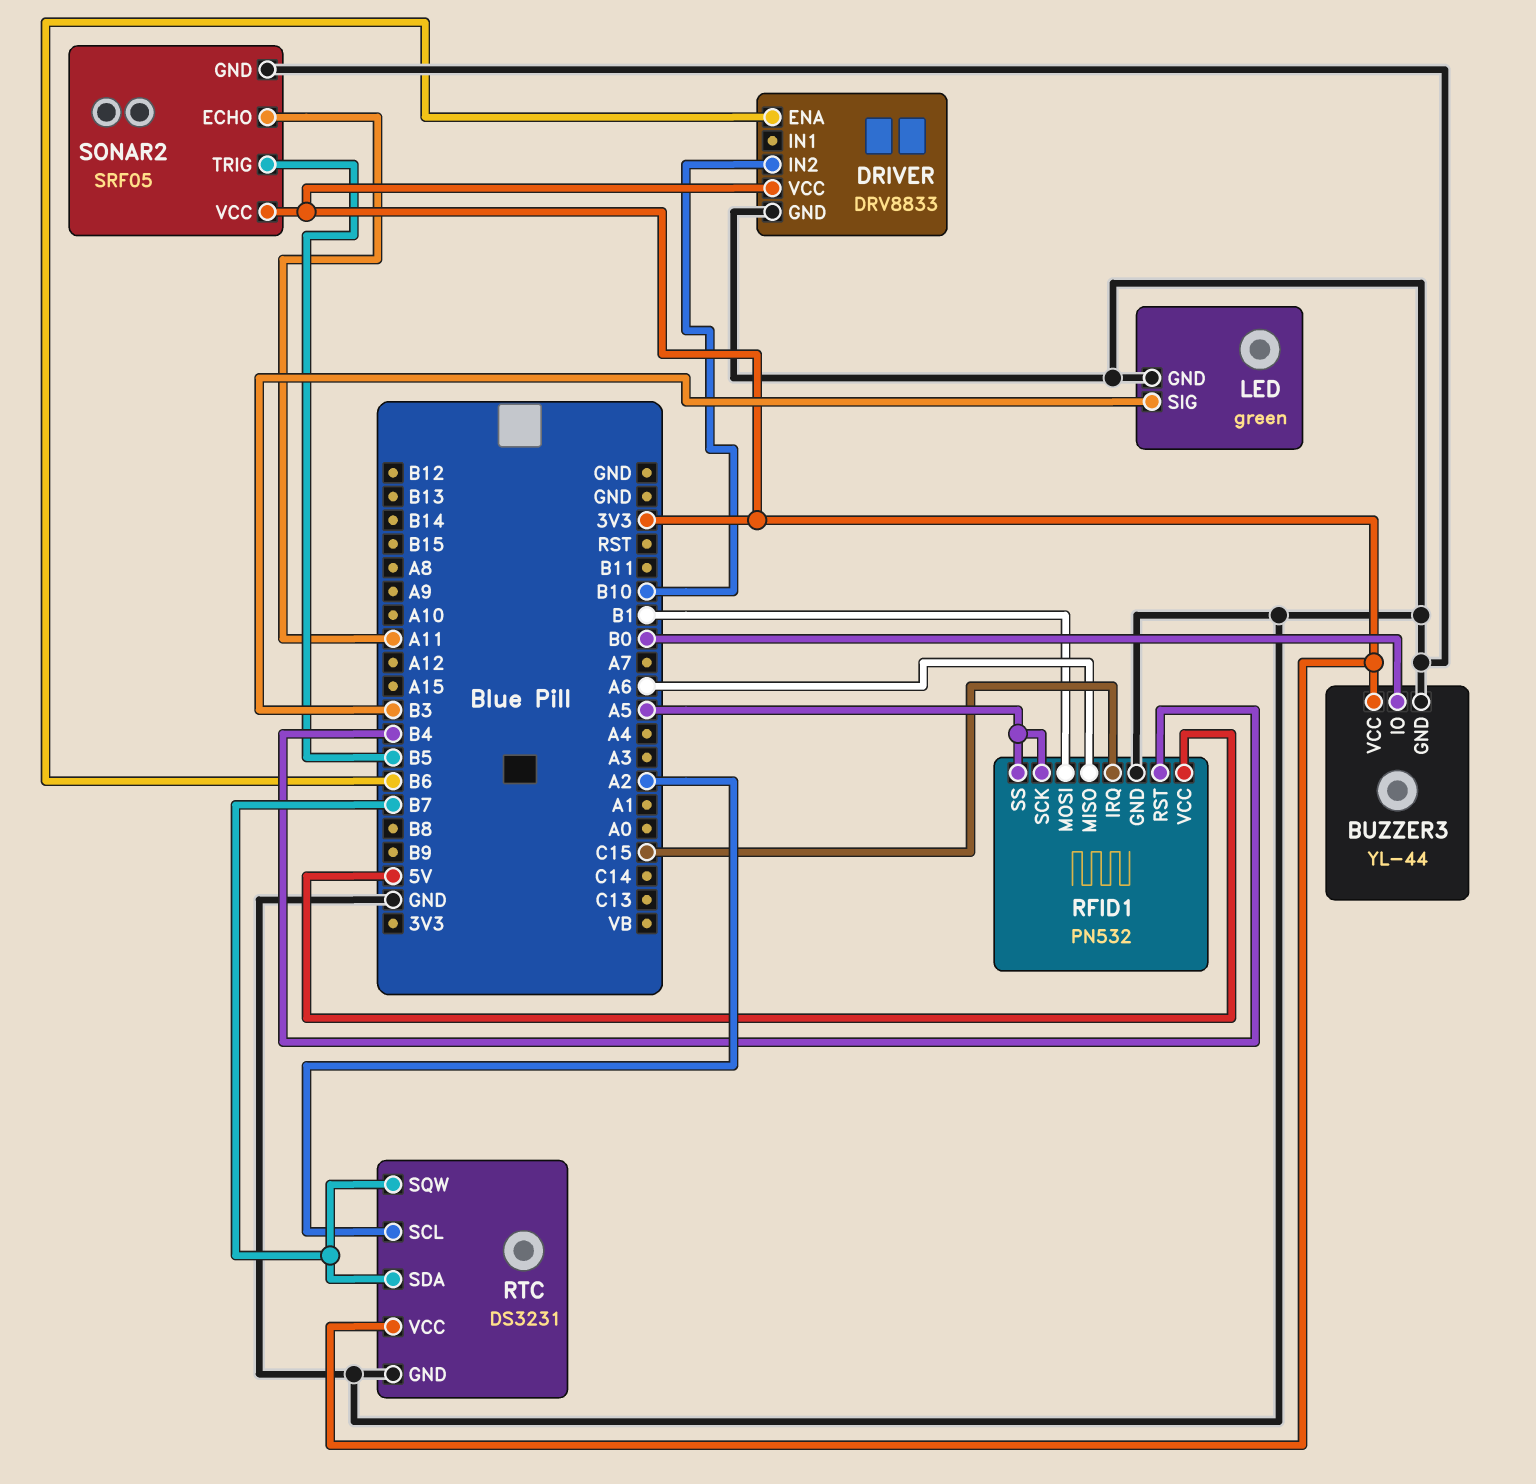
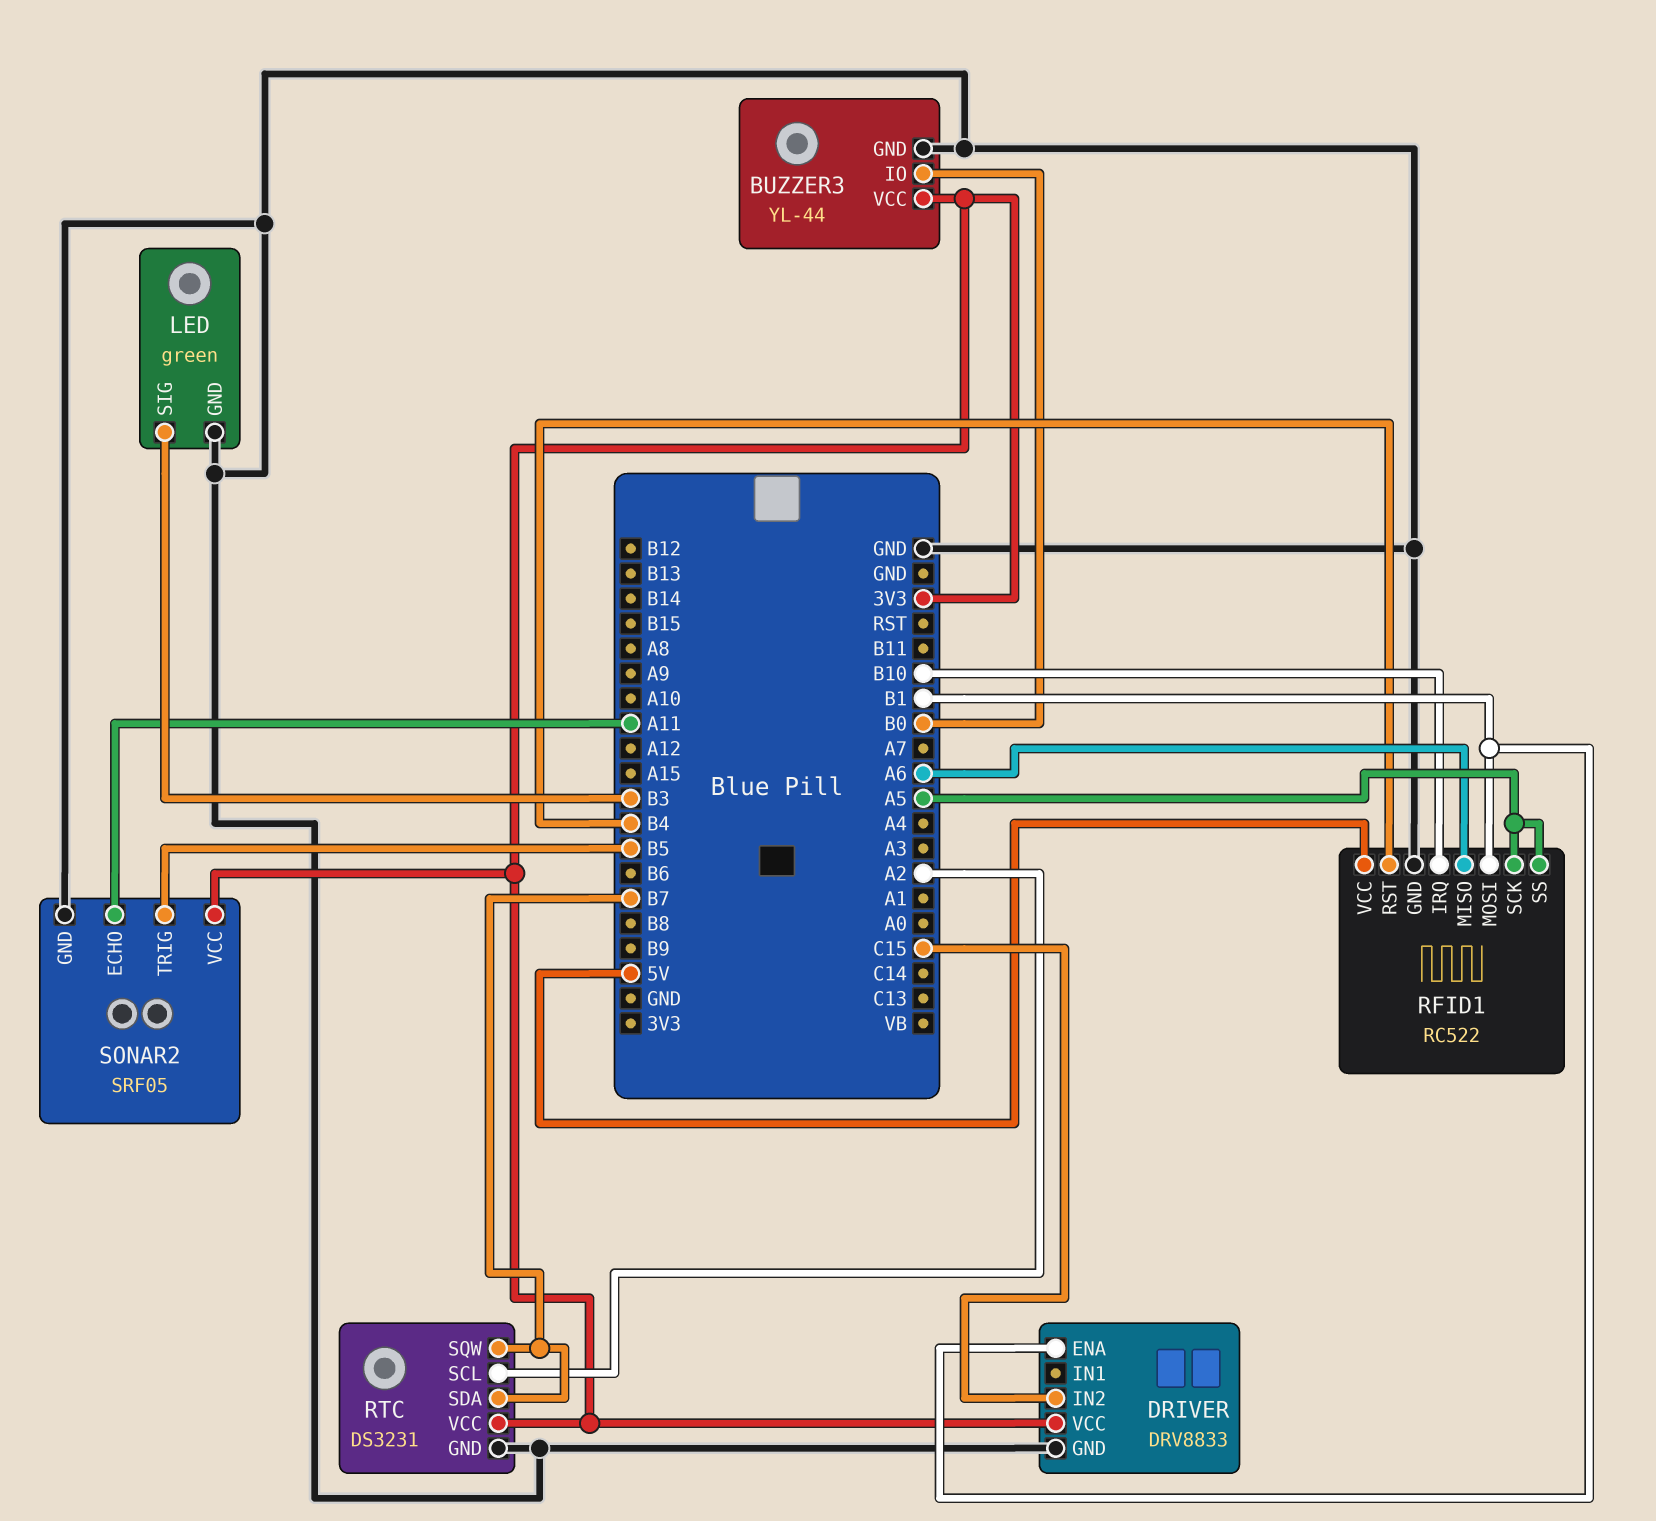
DRIVER pin ENA: B6 -> B1
DRIVER pin IN2: B10 -> C15
RFID1: PN532 -> RC522
RFID1 pin IRQ: C15 -> B10

